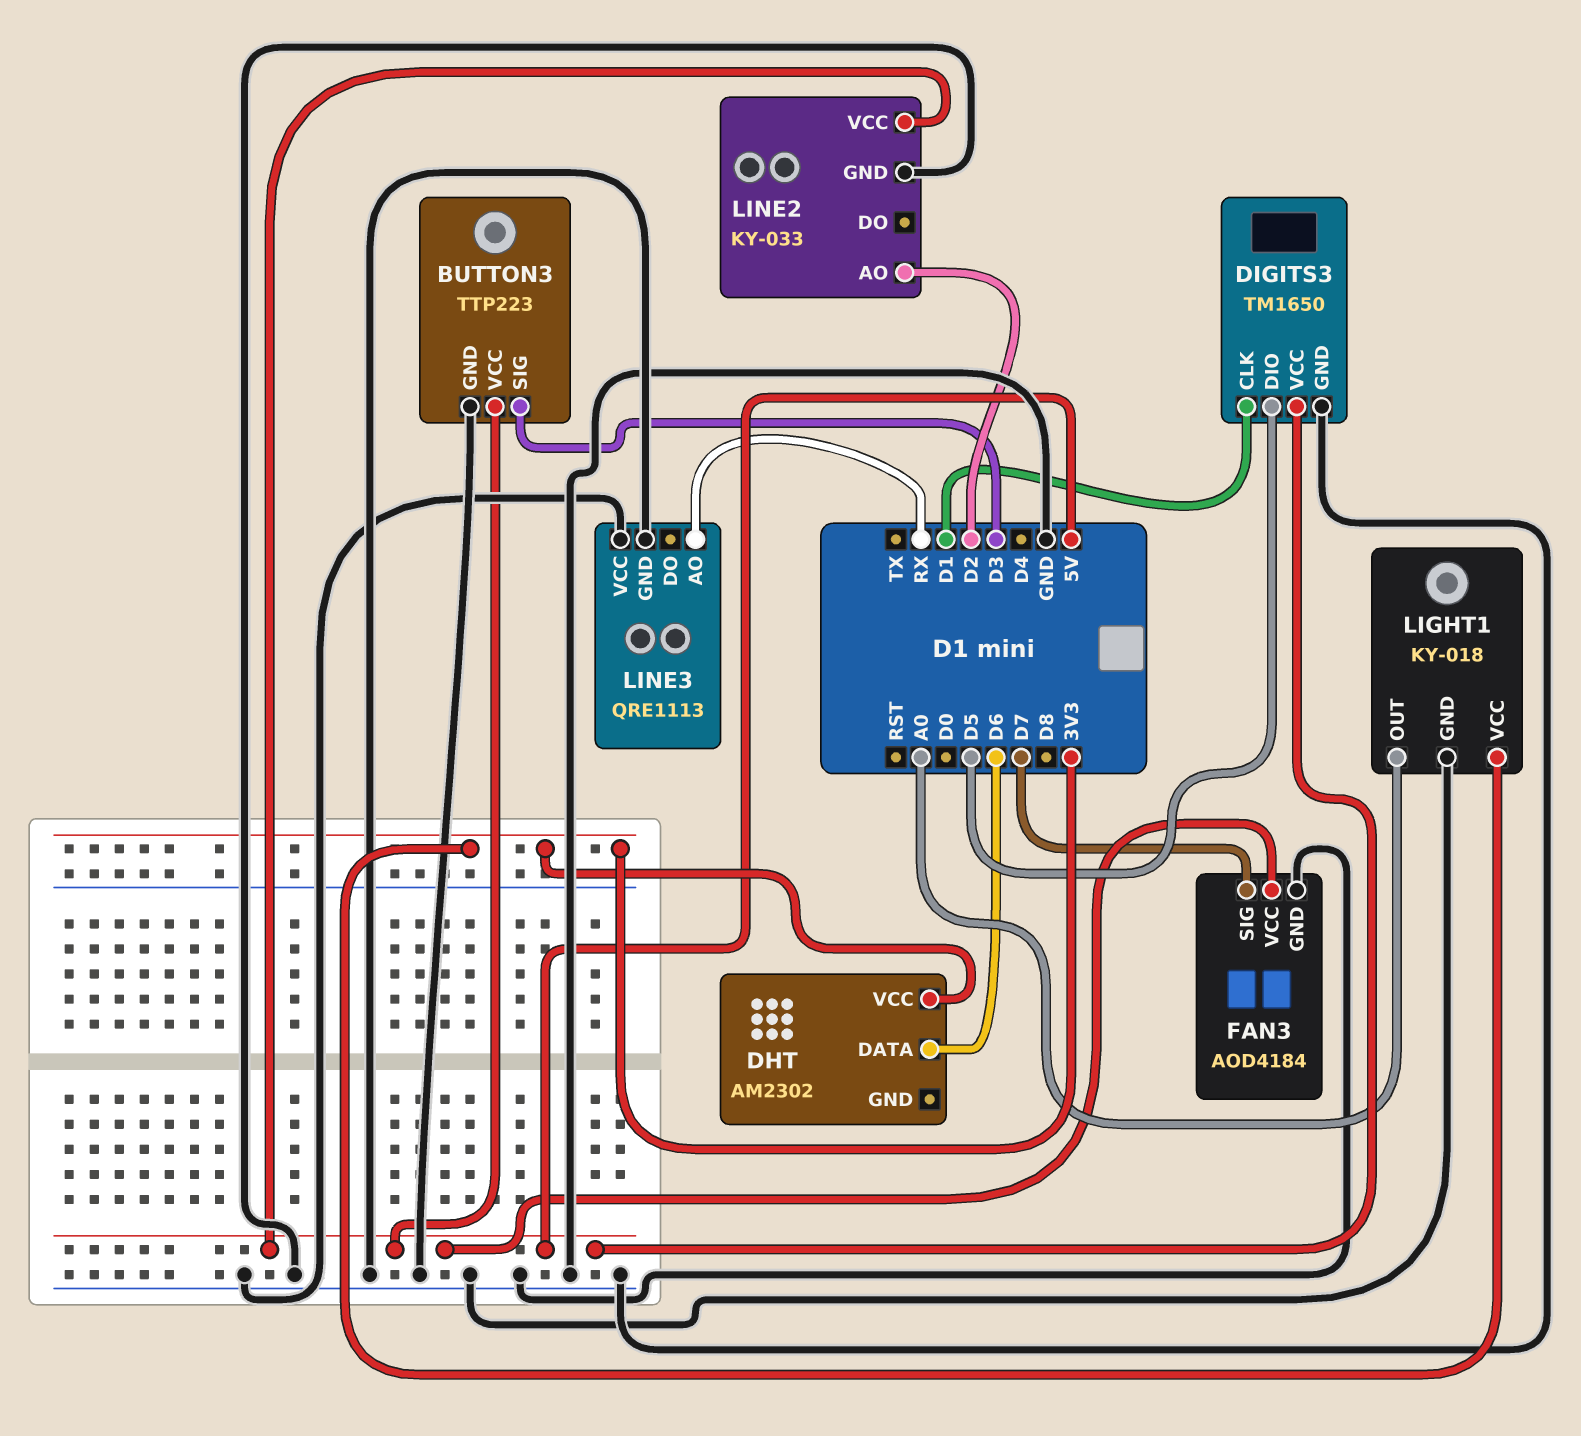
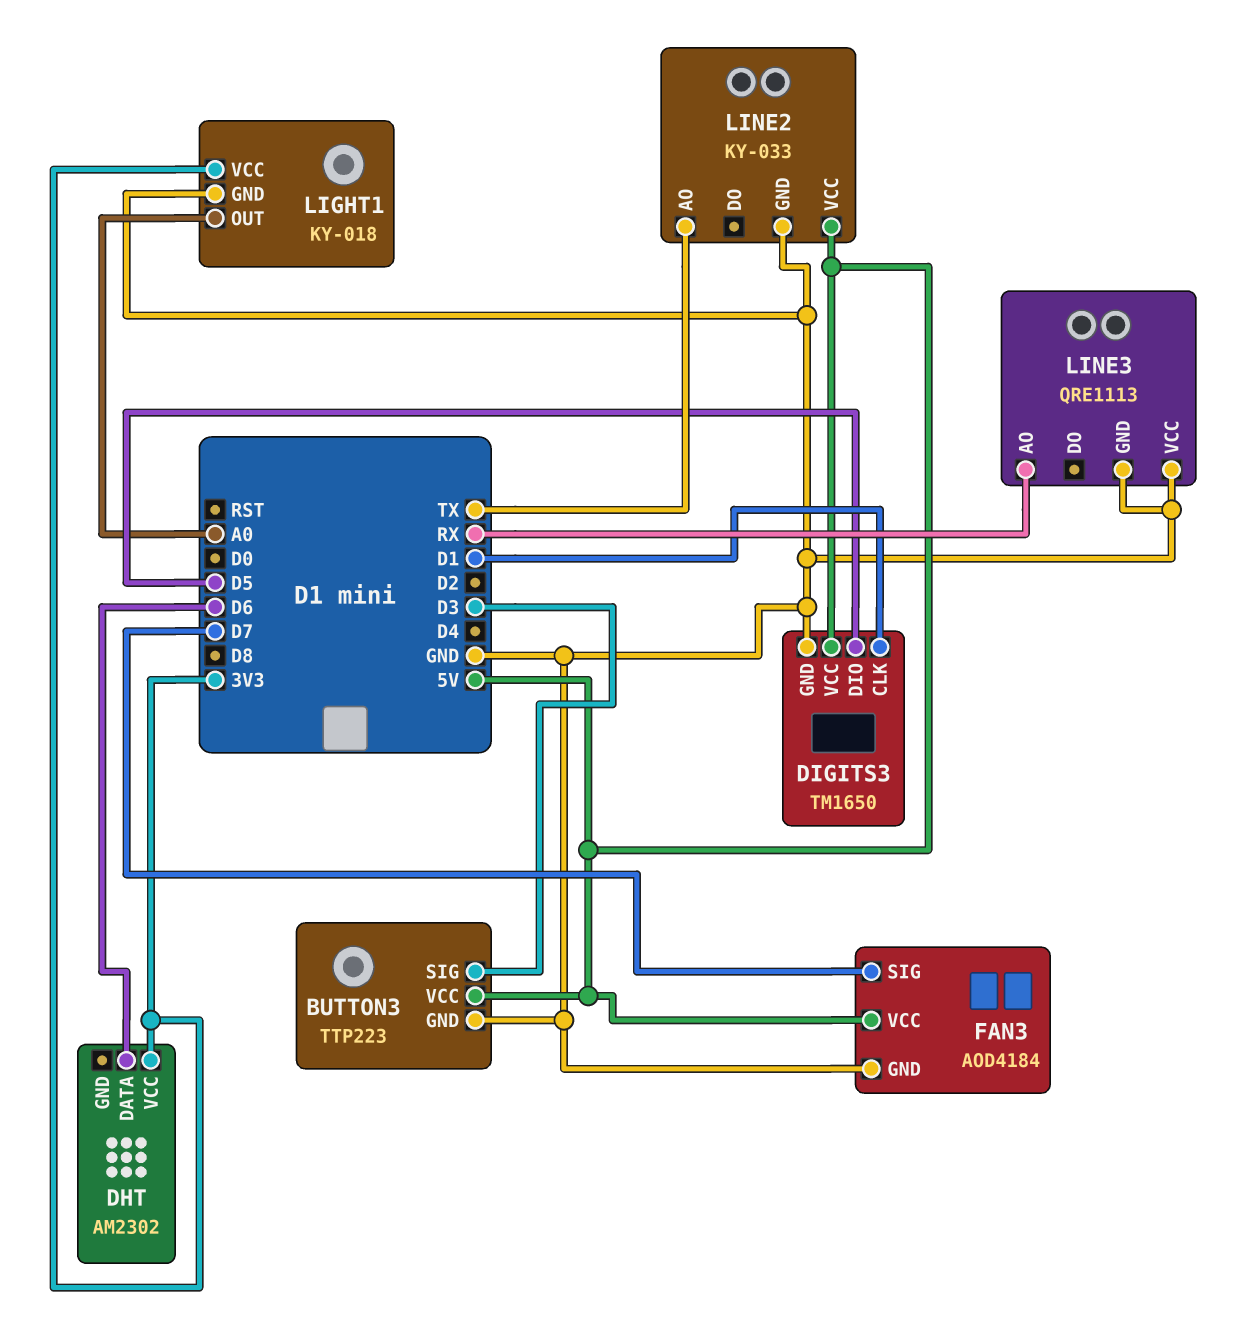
LINE2 pin AO: D2 -> TX

